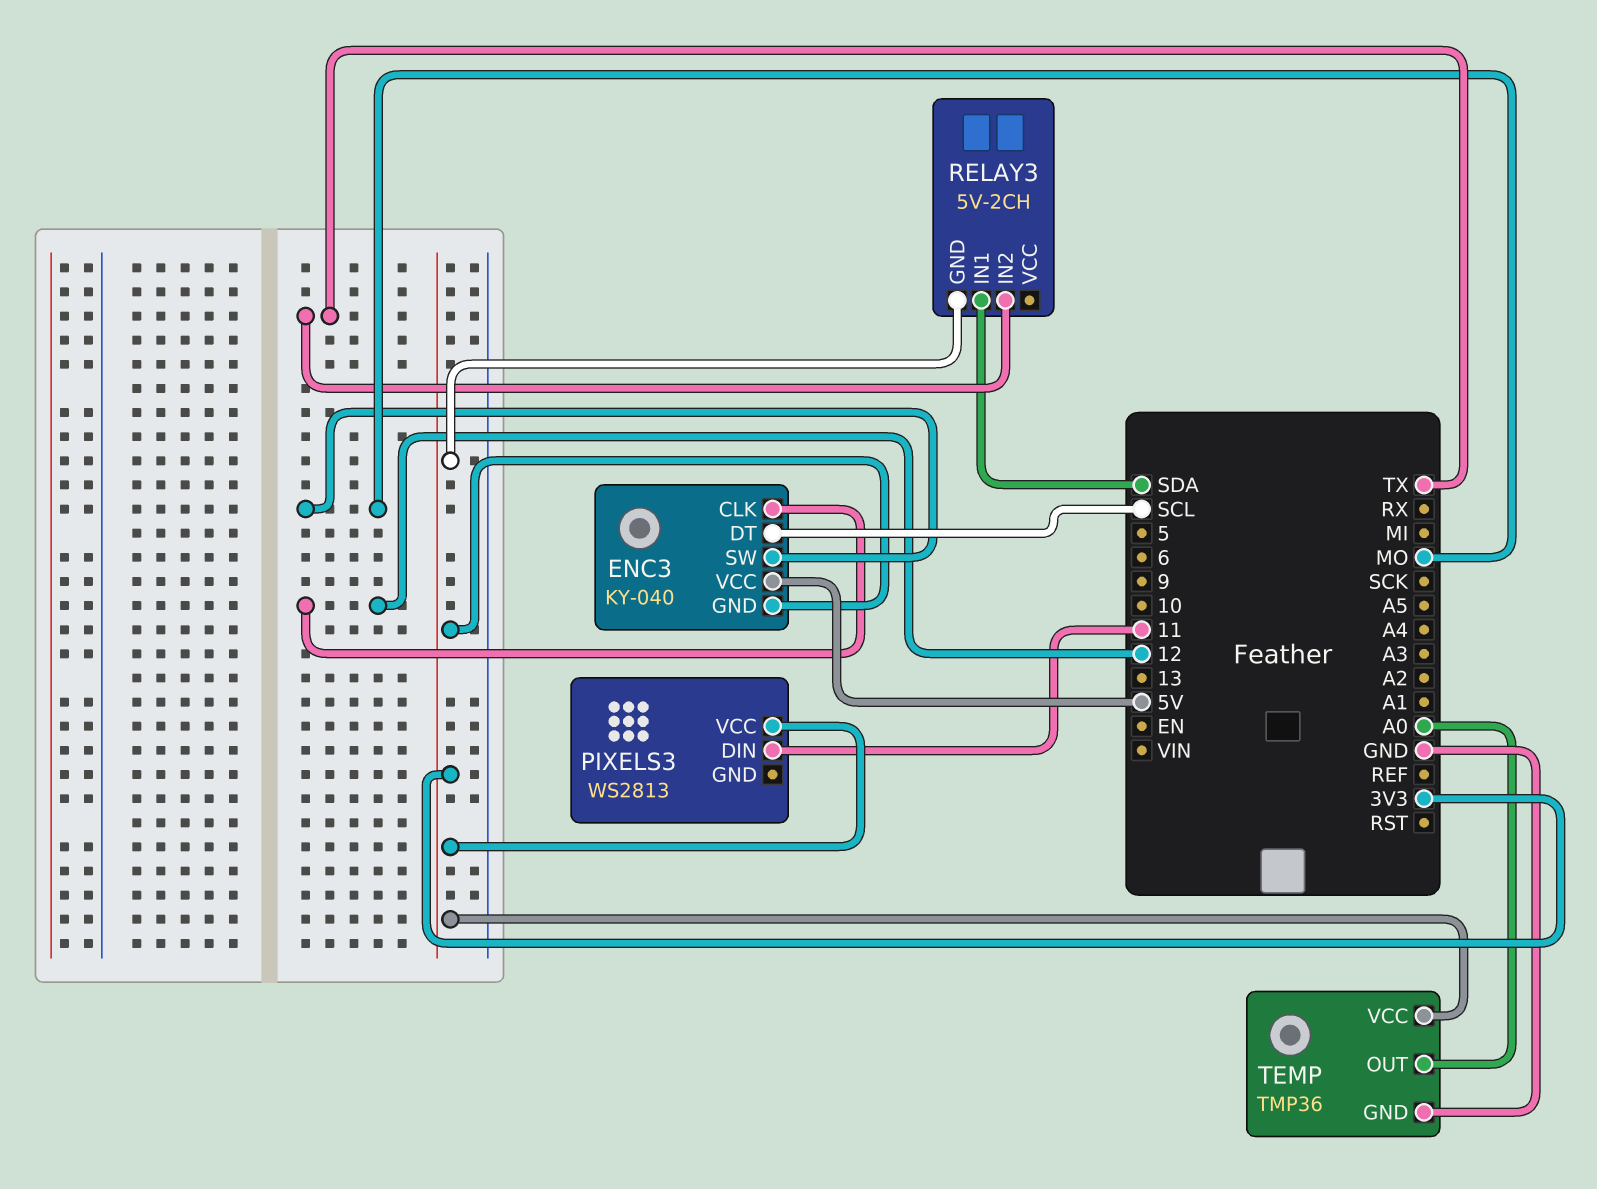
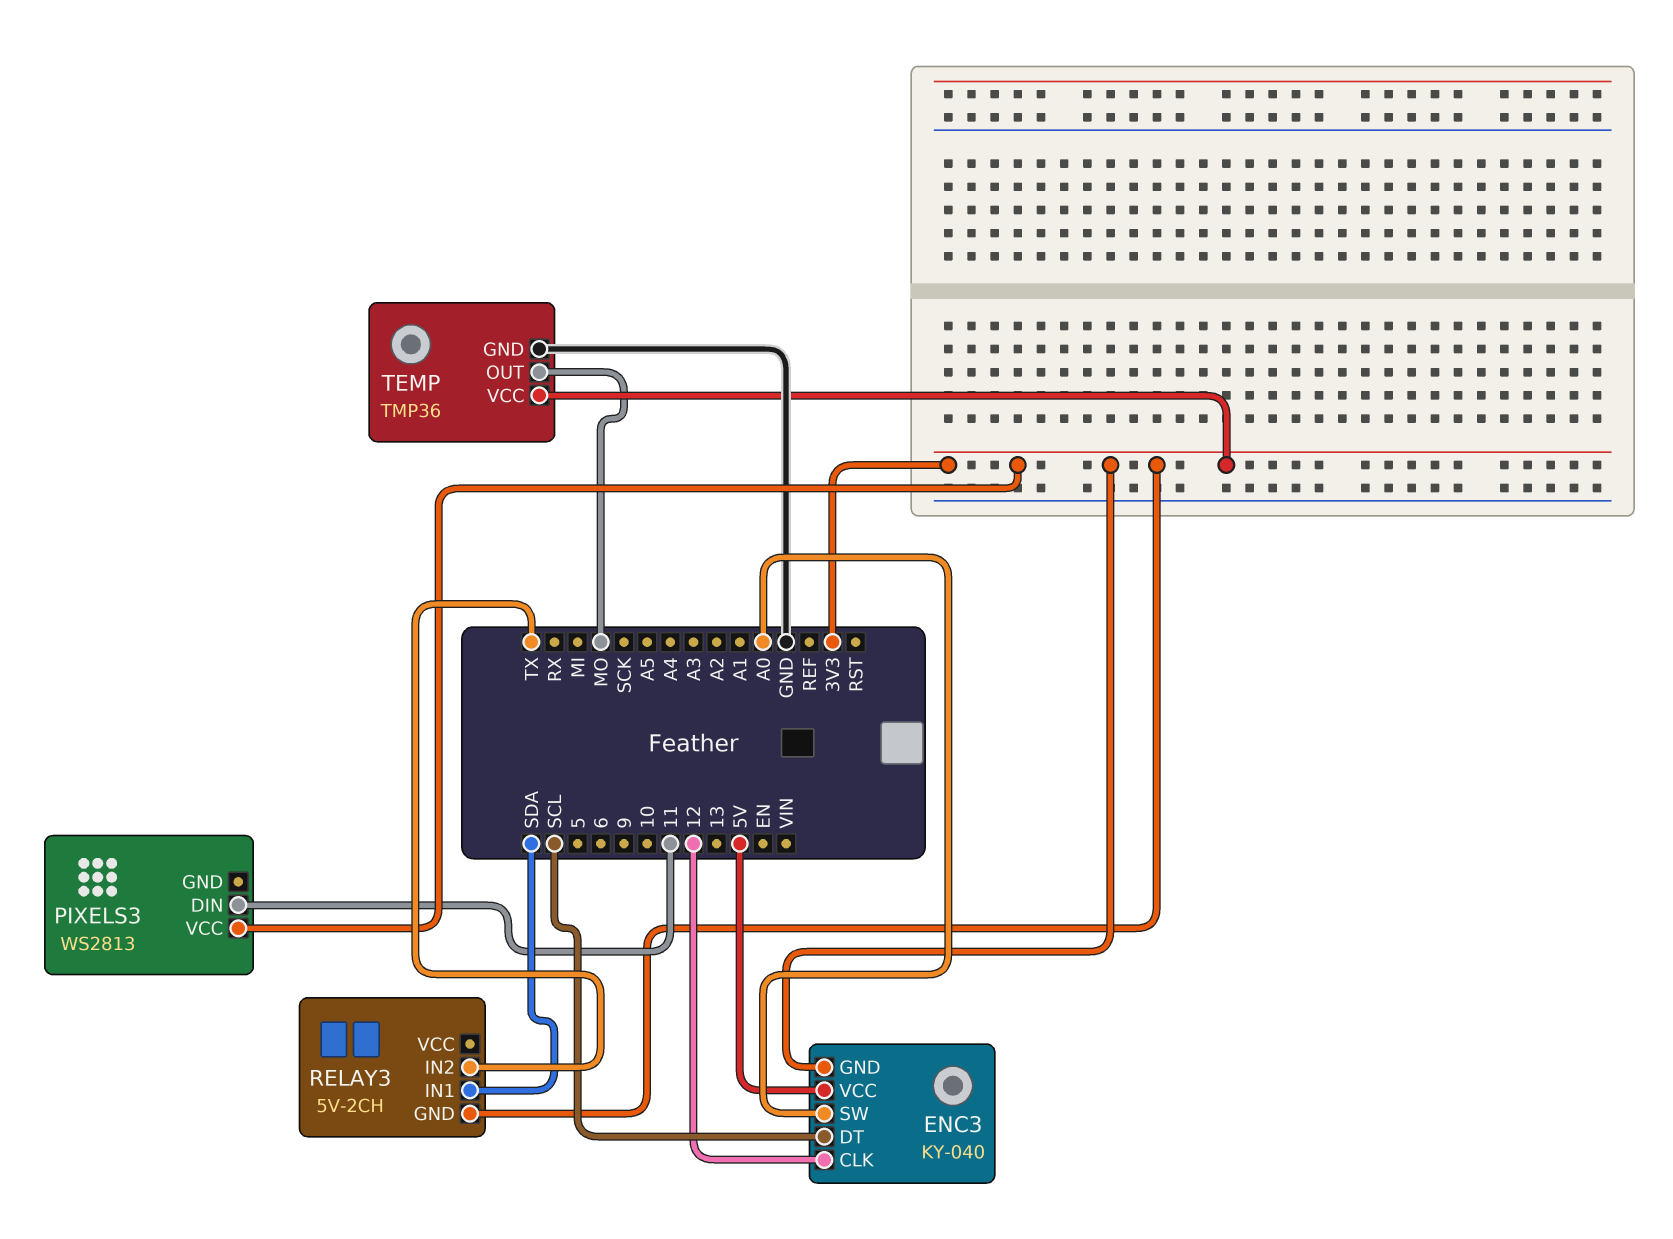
ENC3 pin SW: MO -> A0
TEMP pin OUT: A0 -> MO

